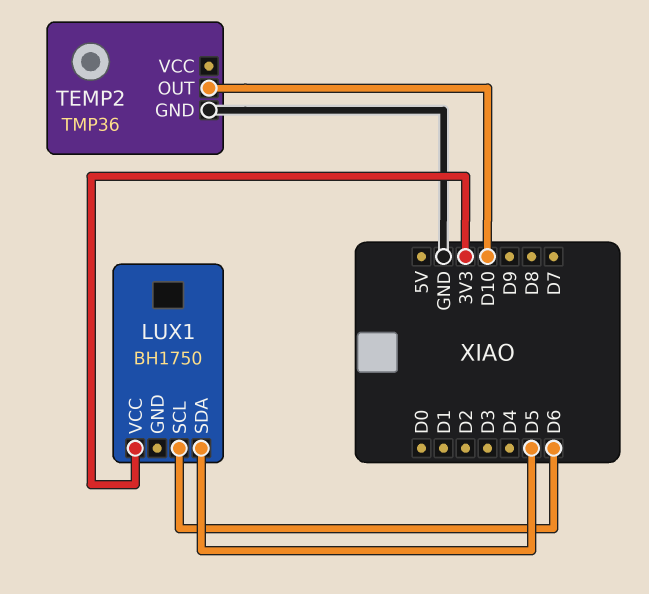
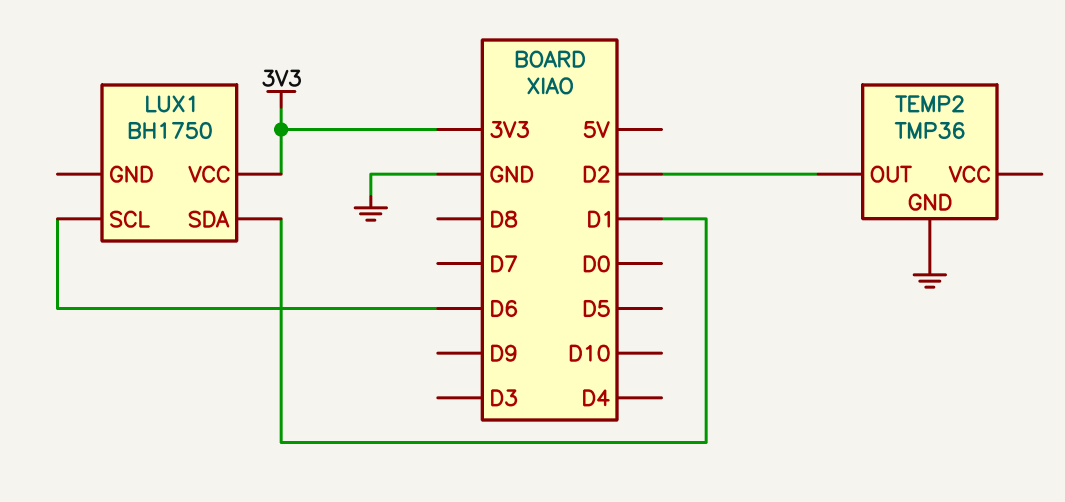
LUX1 pin SDA: D5 -> D1
TEMP2 pin OUT: D10 -> D2

